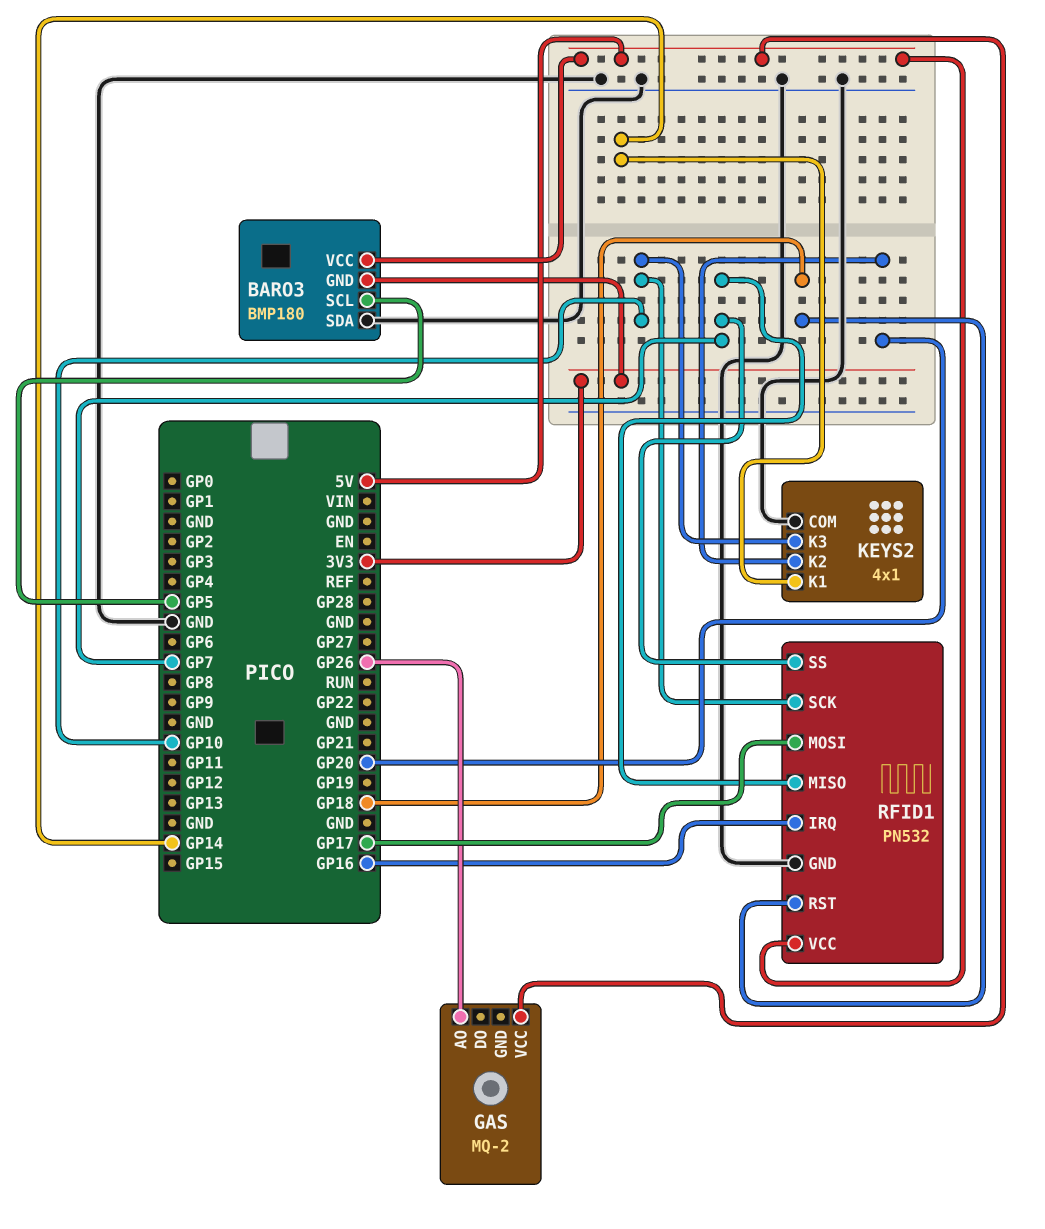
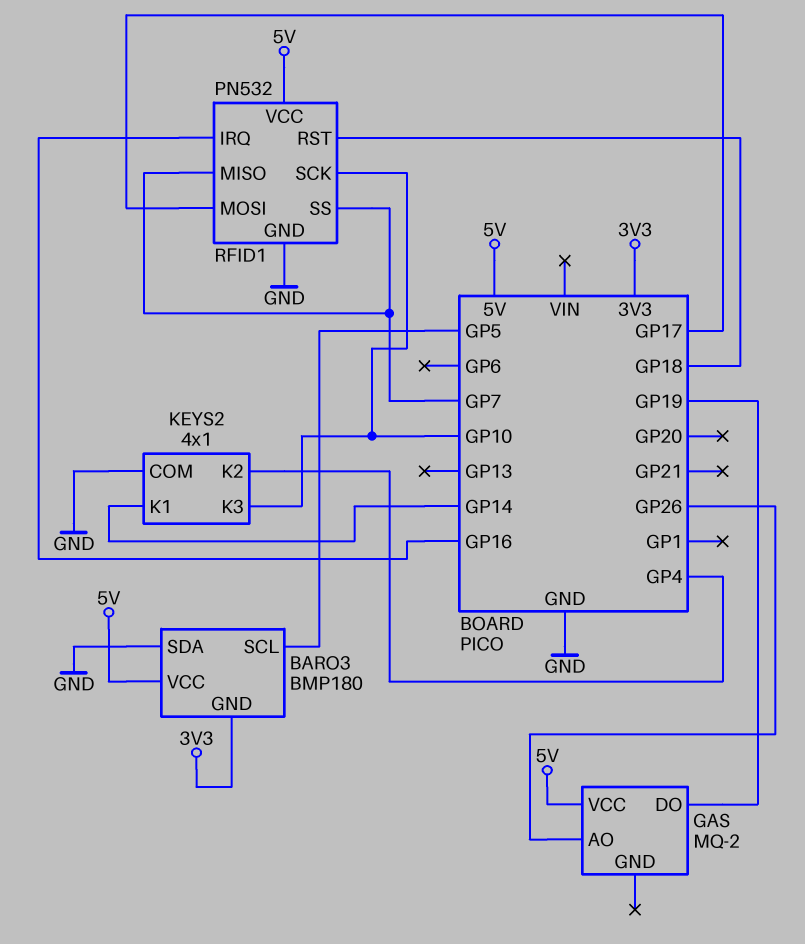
GAS pin DO: none -> GP19
KEYS2 pin K2: GP20 -> GP4

